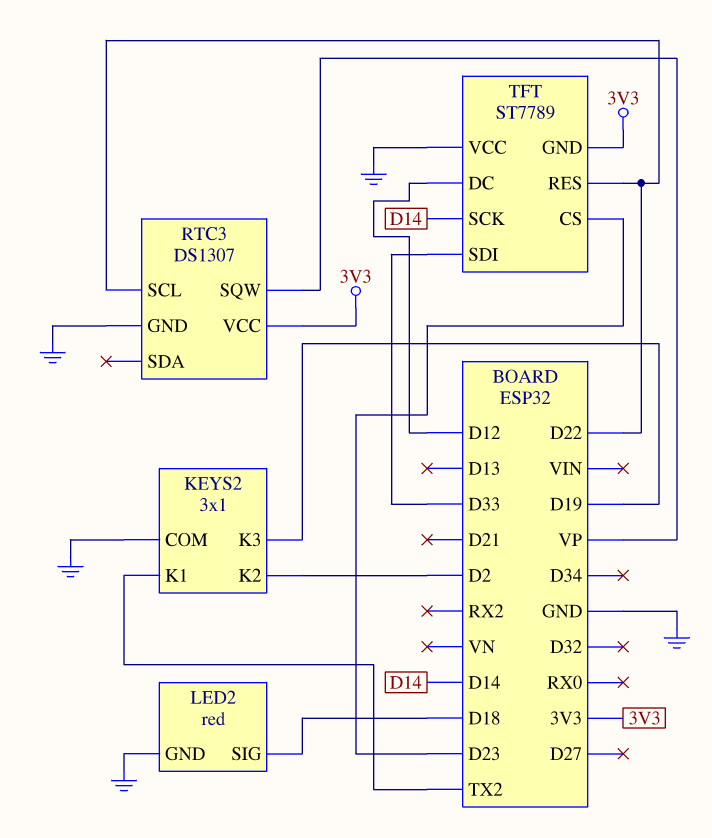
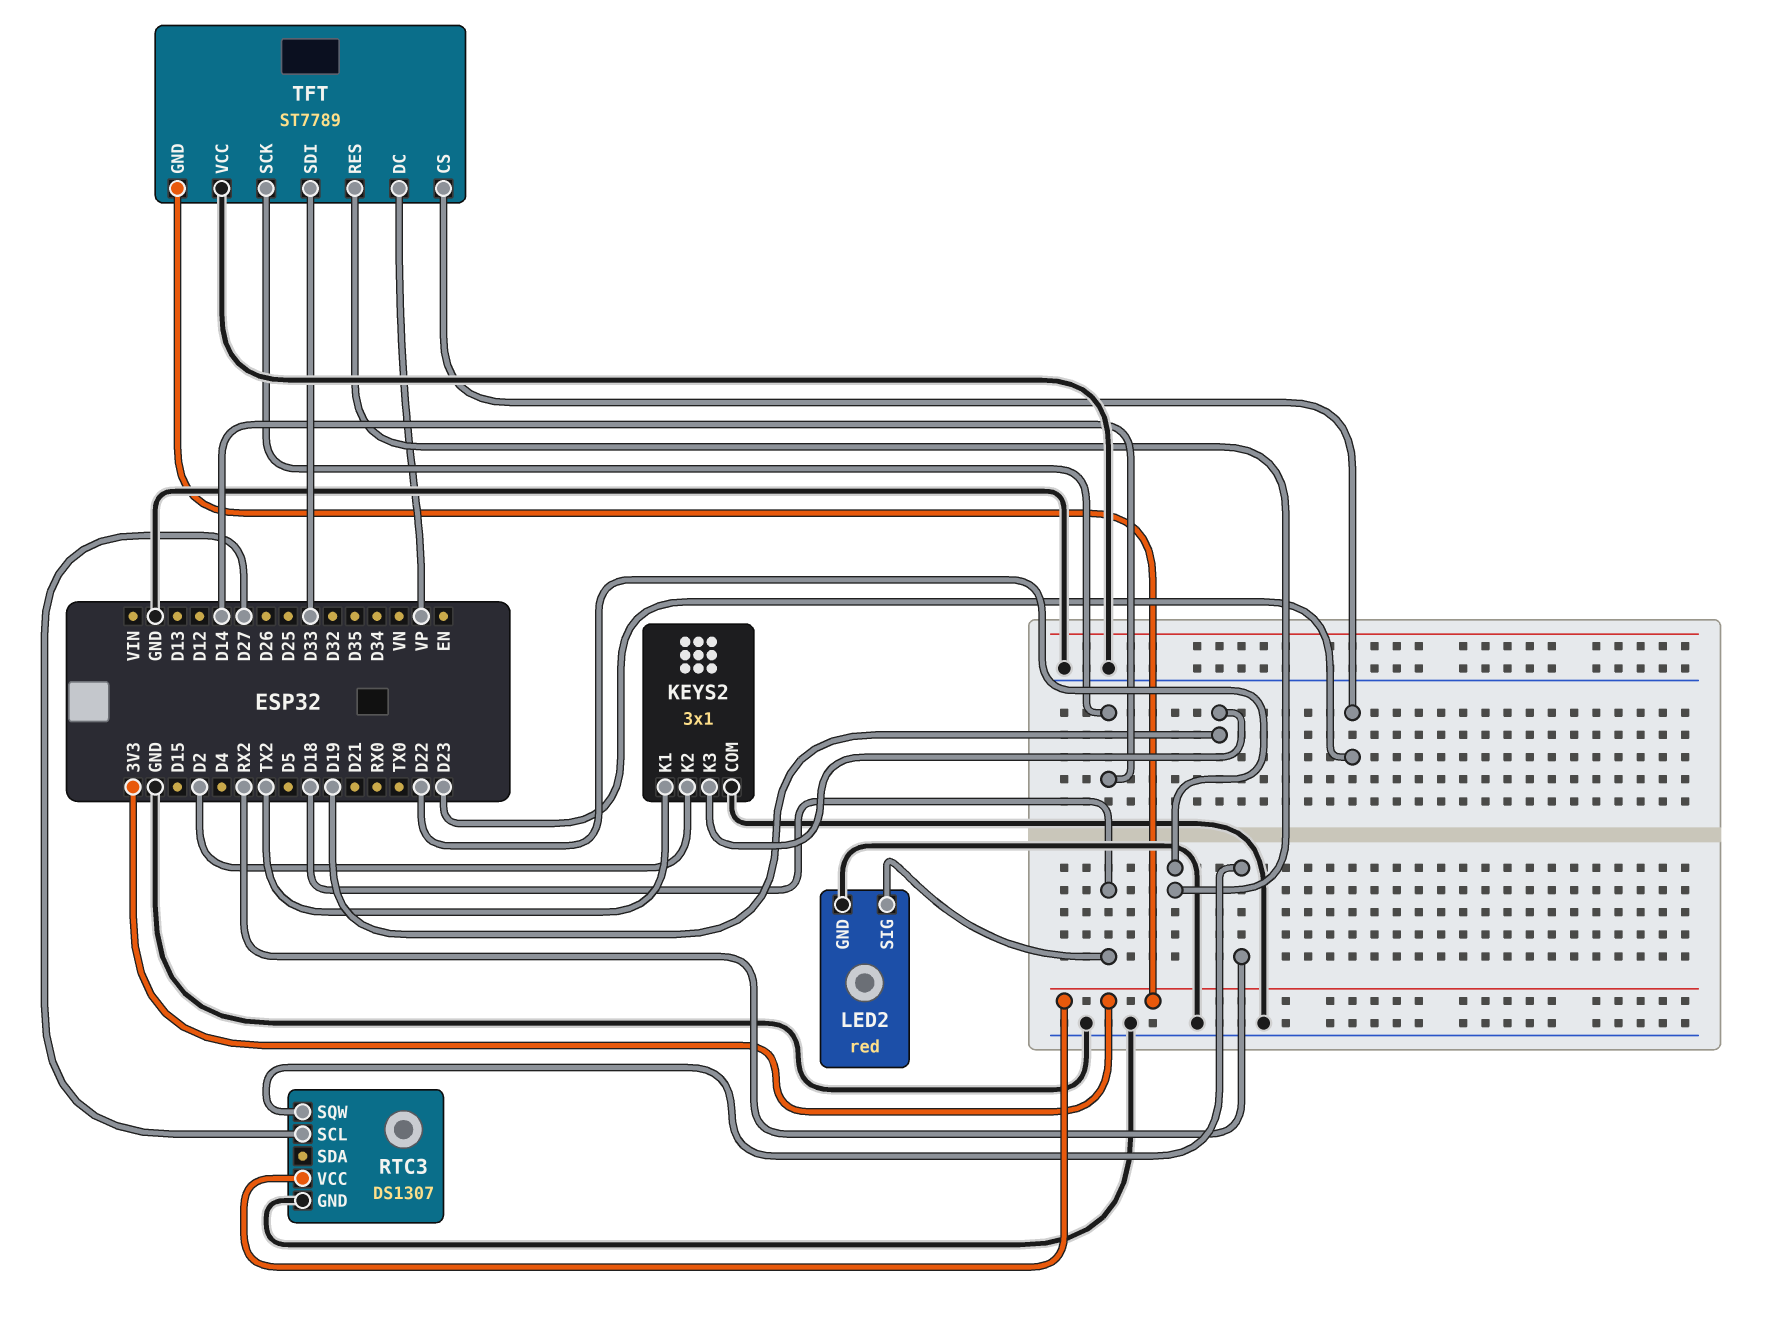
RTC3 pin SCL: D22 -> D27
RTC3 pin SQW: VP -> RX2
TFT pin DC: D12 -> VP

